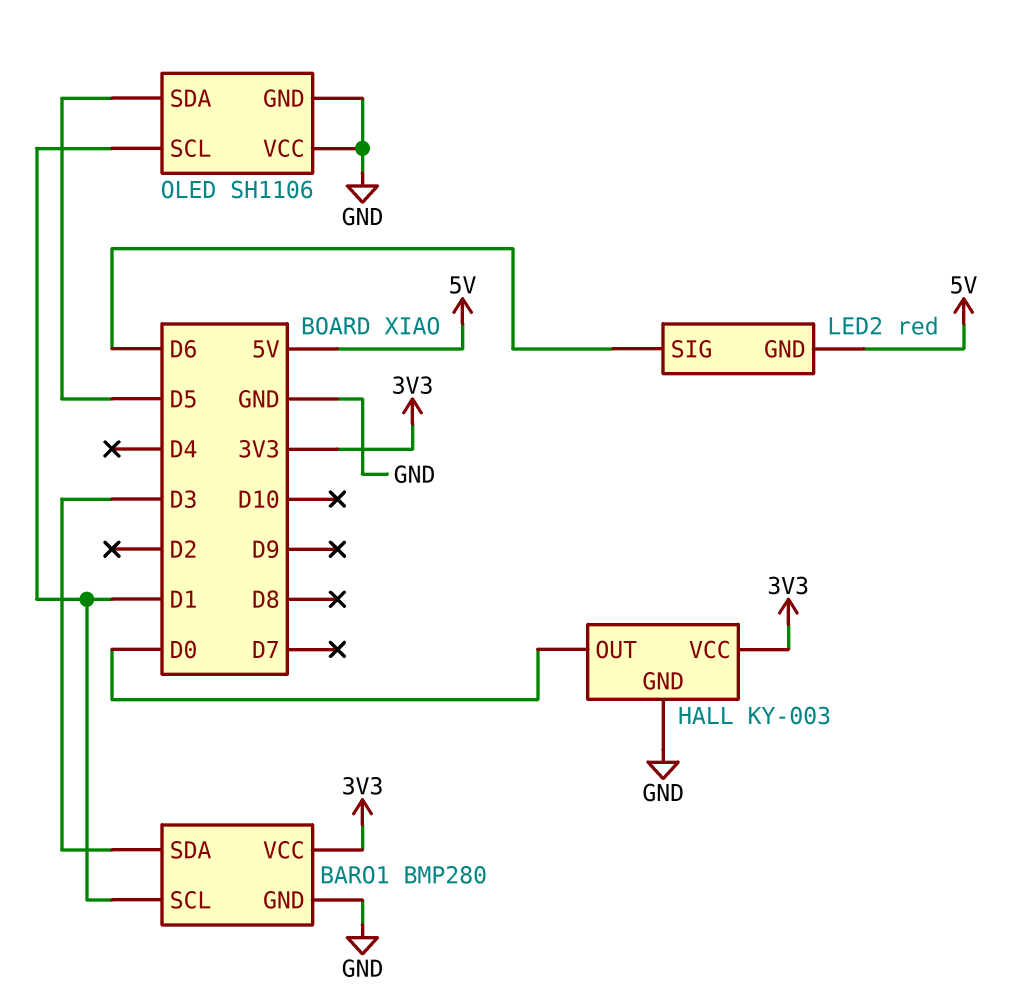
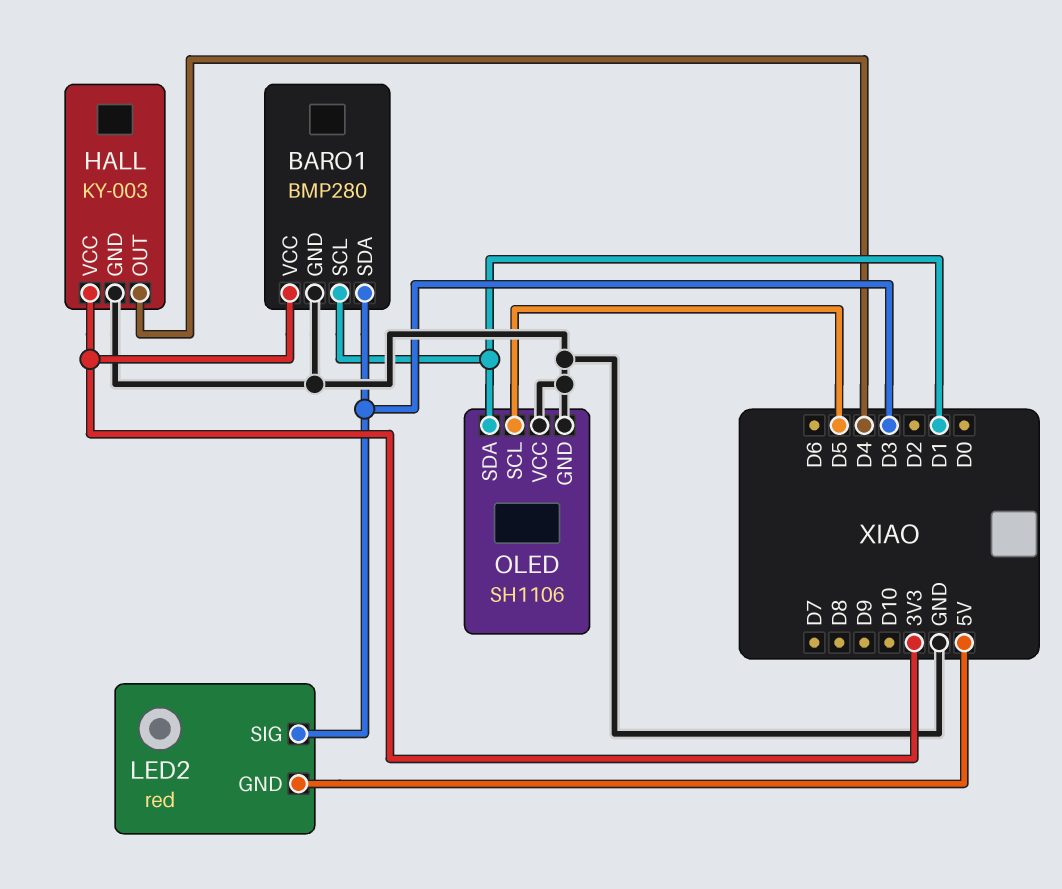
HALL pin OUT: D0 -> D4
LED2 pin SIG: D6 -> D3
OLED pin SCL: D1 -> D5
OLED pin SDA: D5 -> D1

